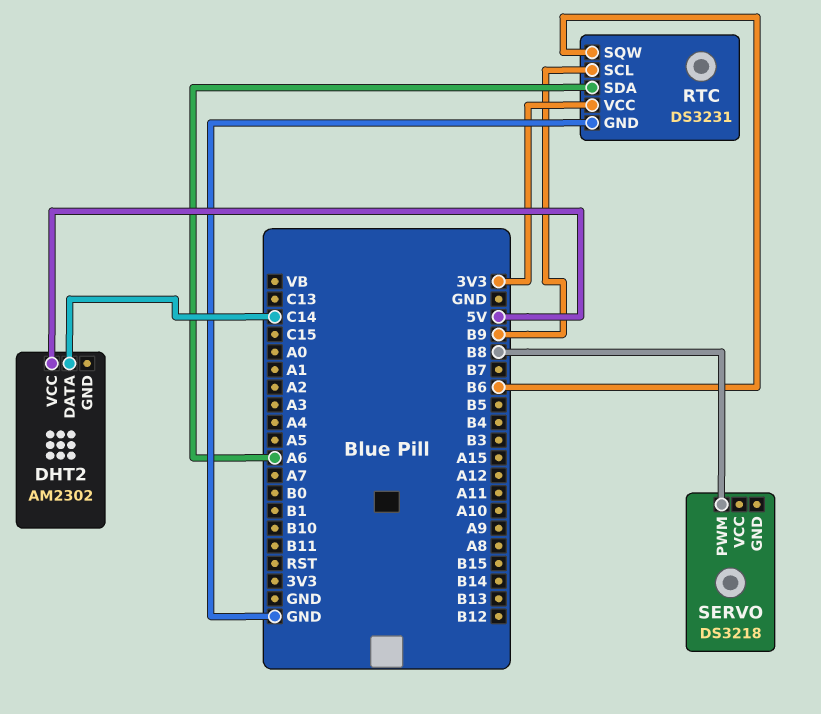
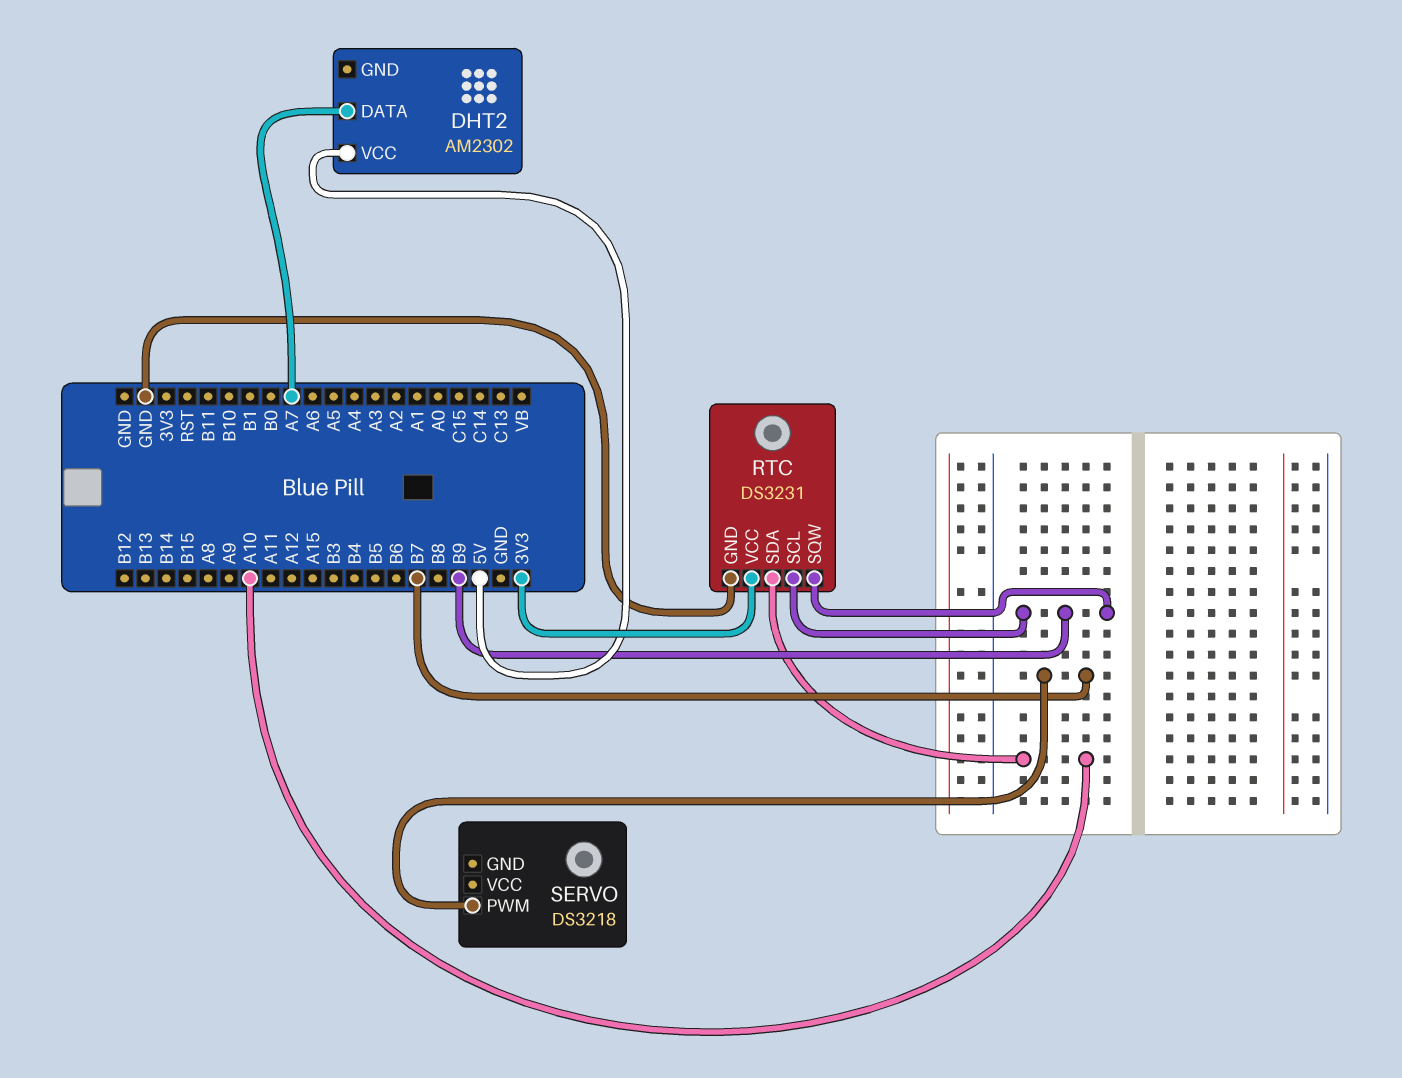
DHT2 pin DATA: C14 -> A7
RTC pin SDA: A6 -> A10
RTC pin SQW: B6 -> B9
SERVO pin PWM: B8 -> B7

